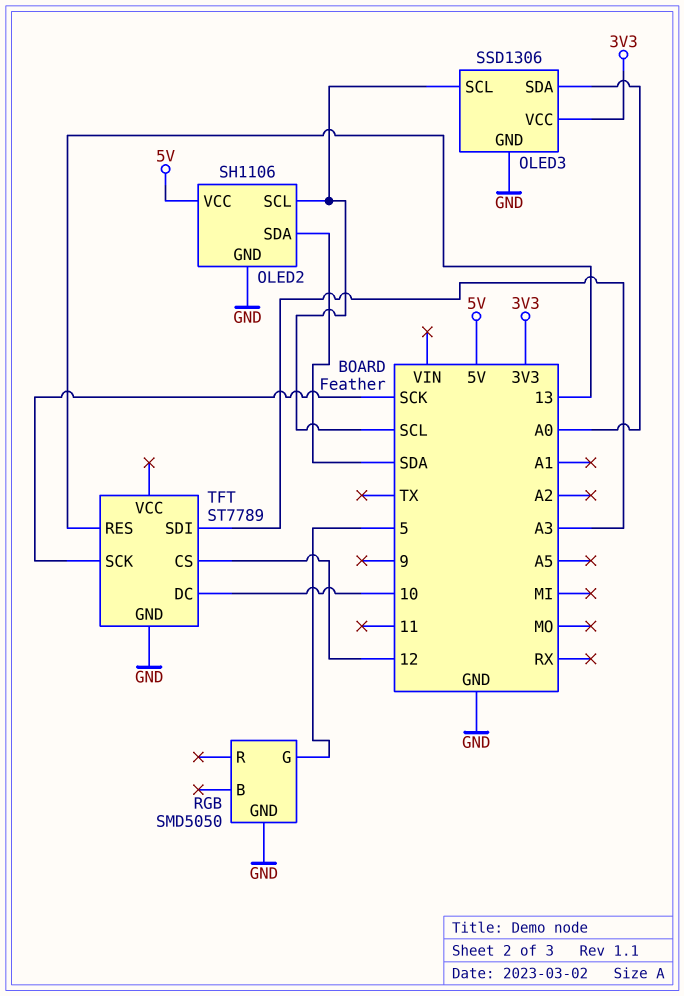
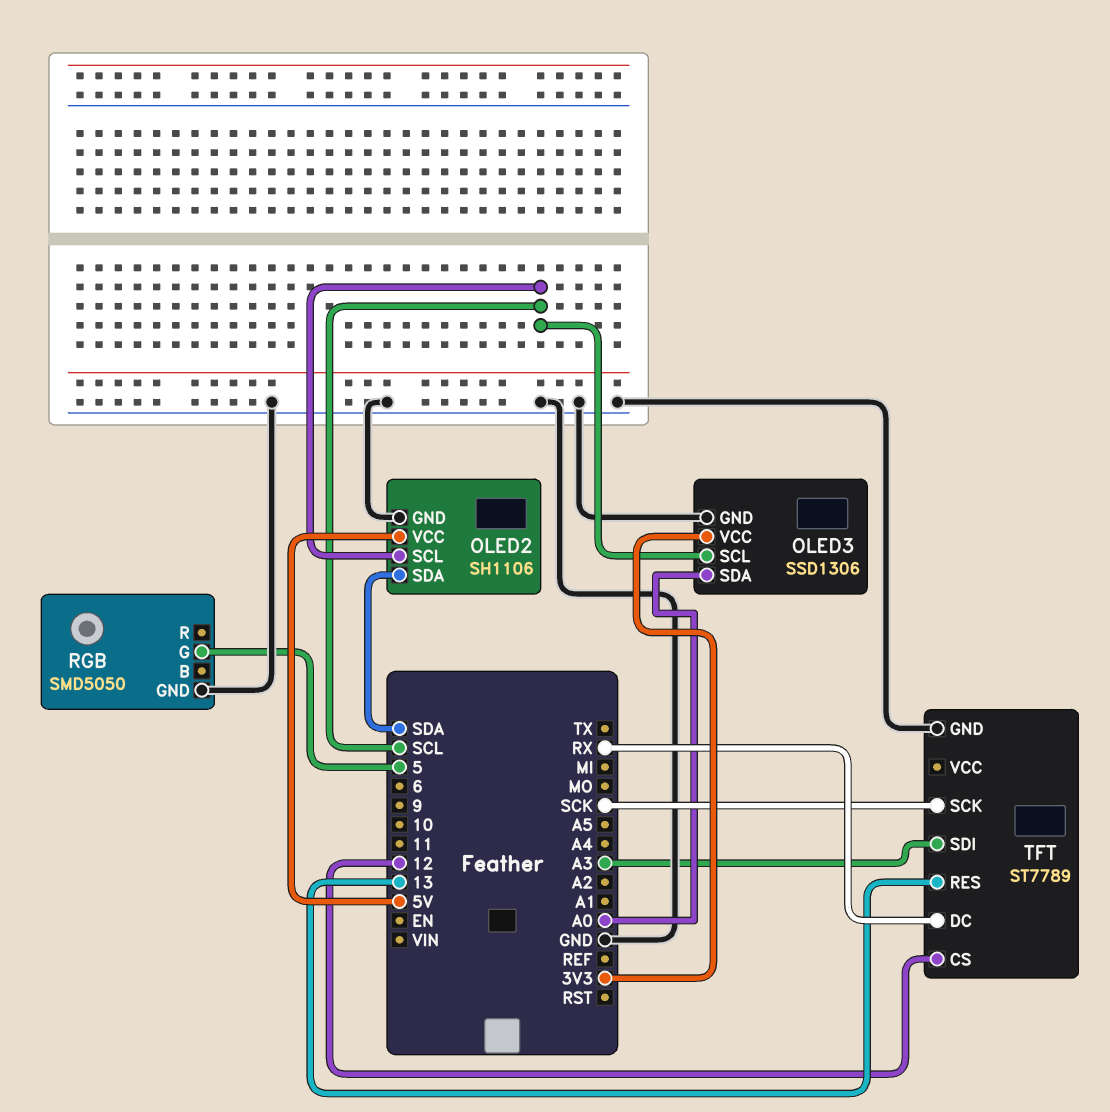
TFT pin DC: 10 -> RX

